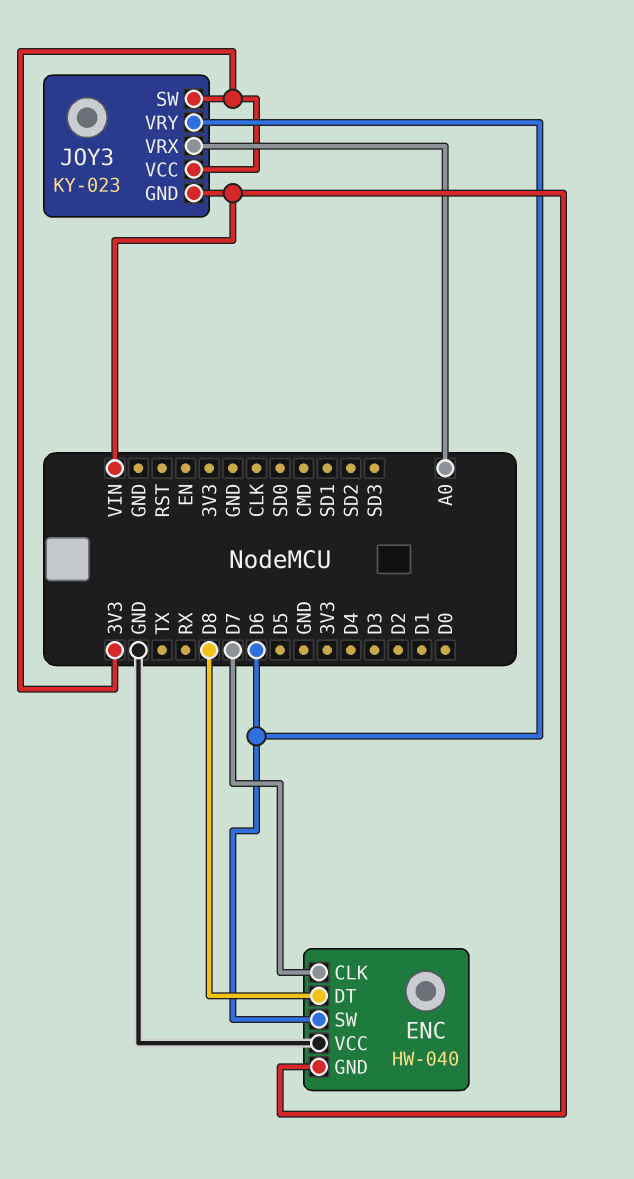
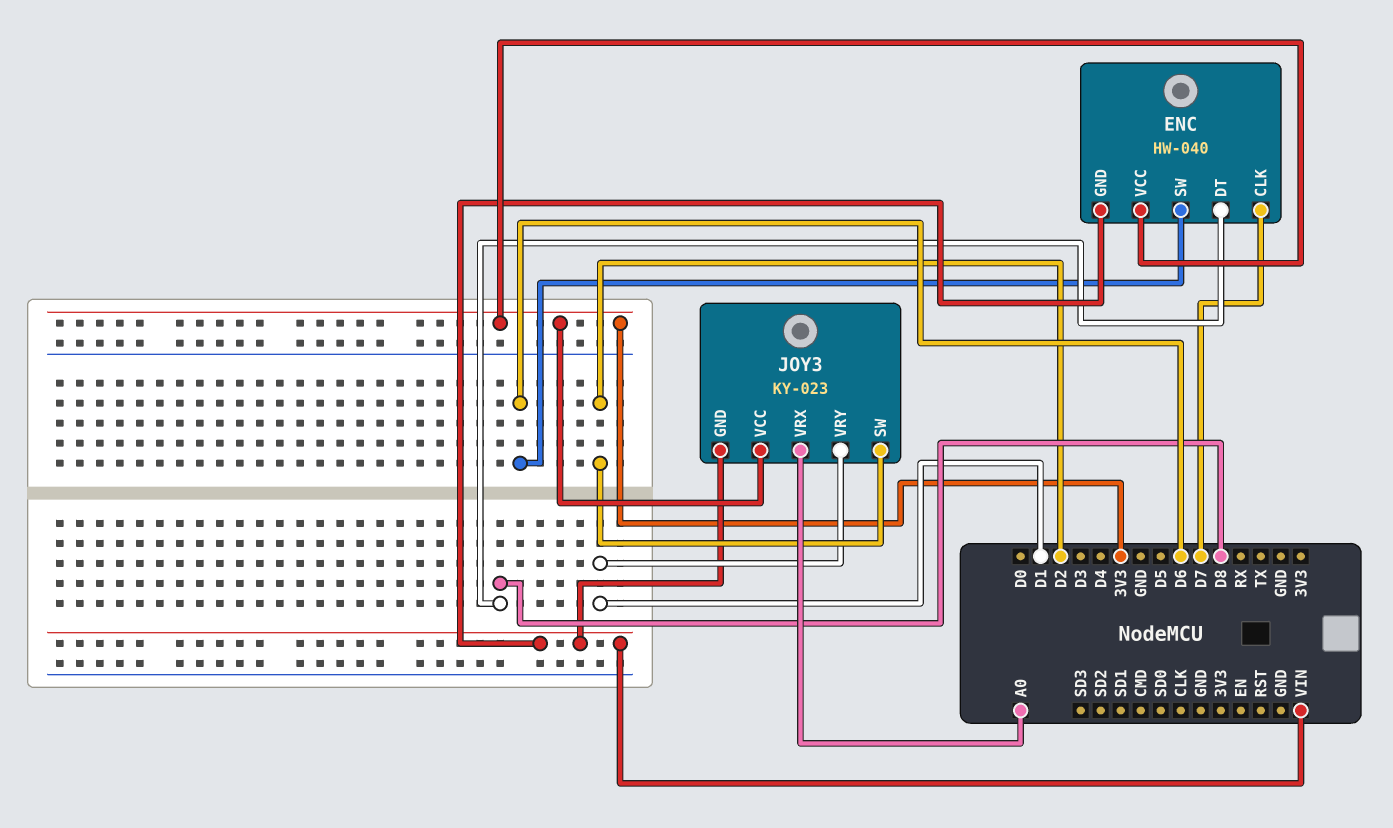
ENC pin VCC: GND -> 3V3
JOY3 pin SW: 3V3 -> D2
JOY3 pin VRY: D6 -> D1

